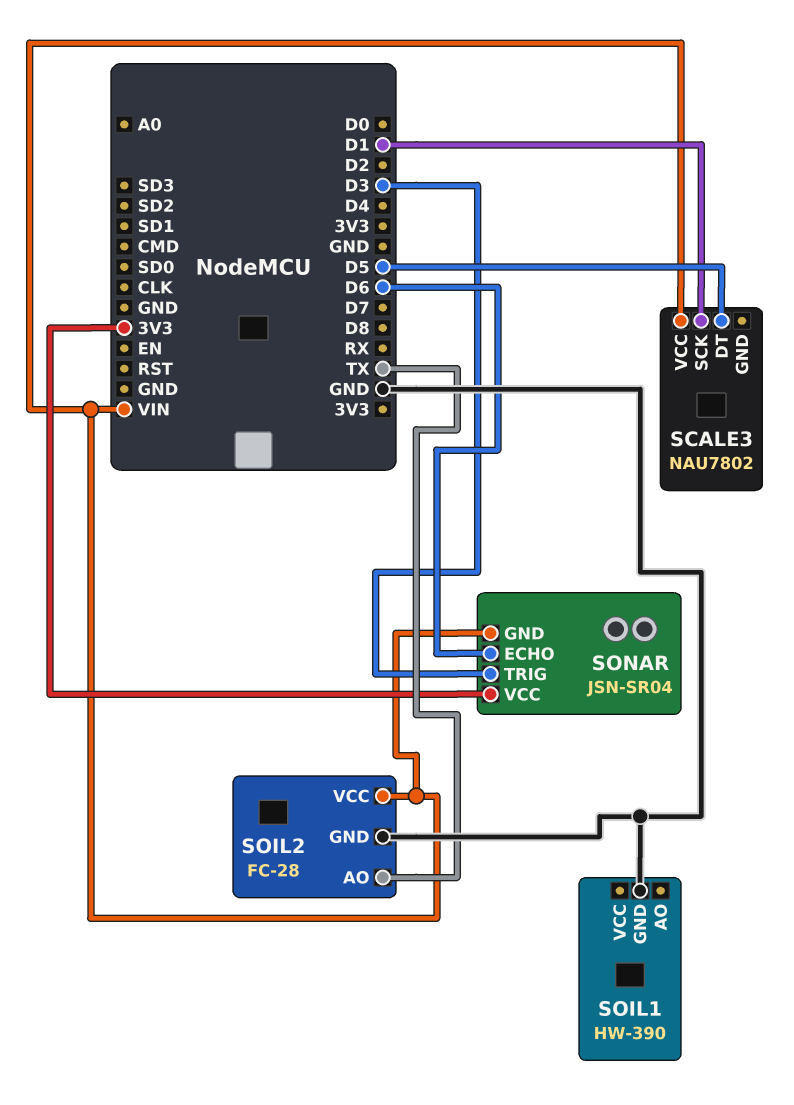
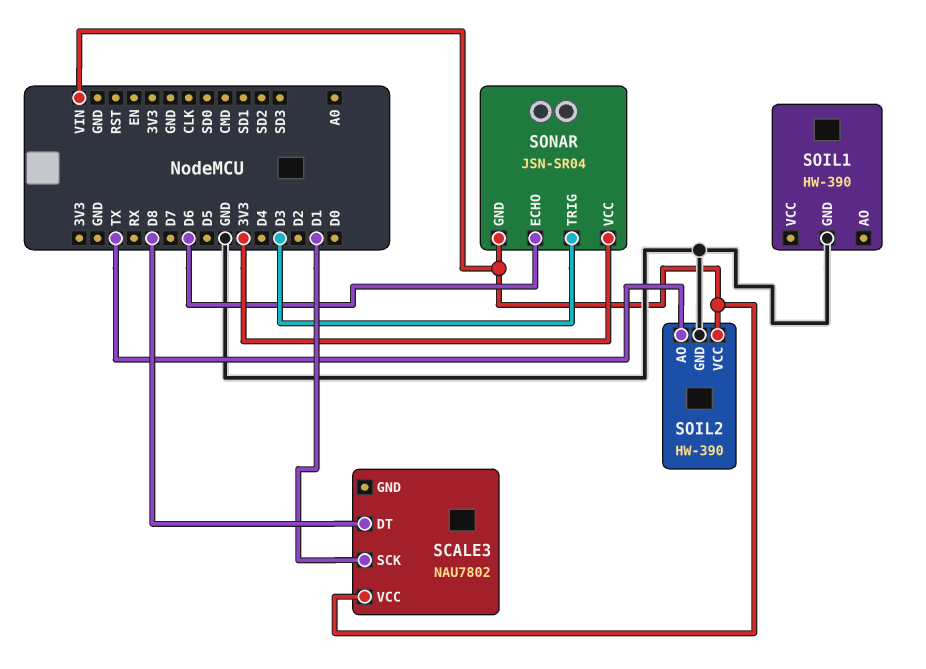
SCALE3 pin DT: D5 -> D8
SOIL2: FC-28 -> HW-390

